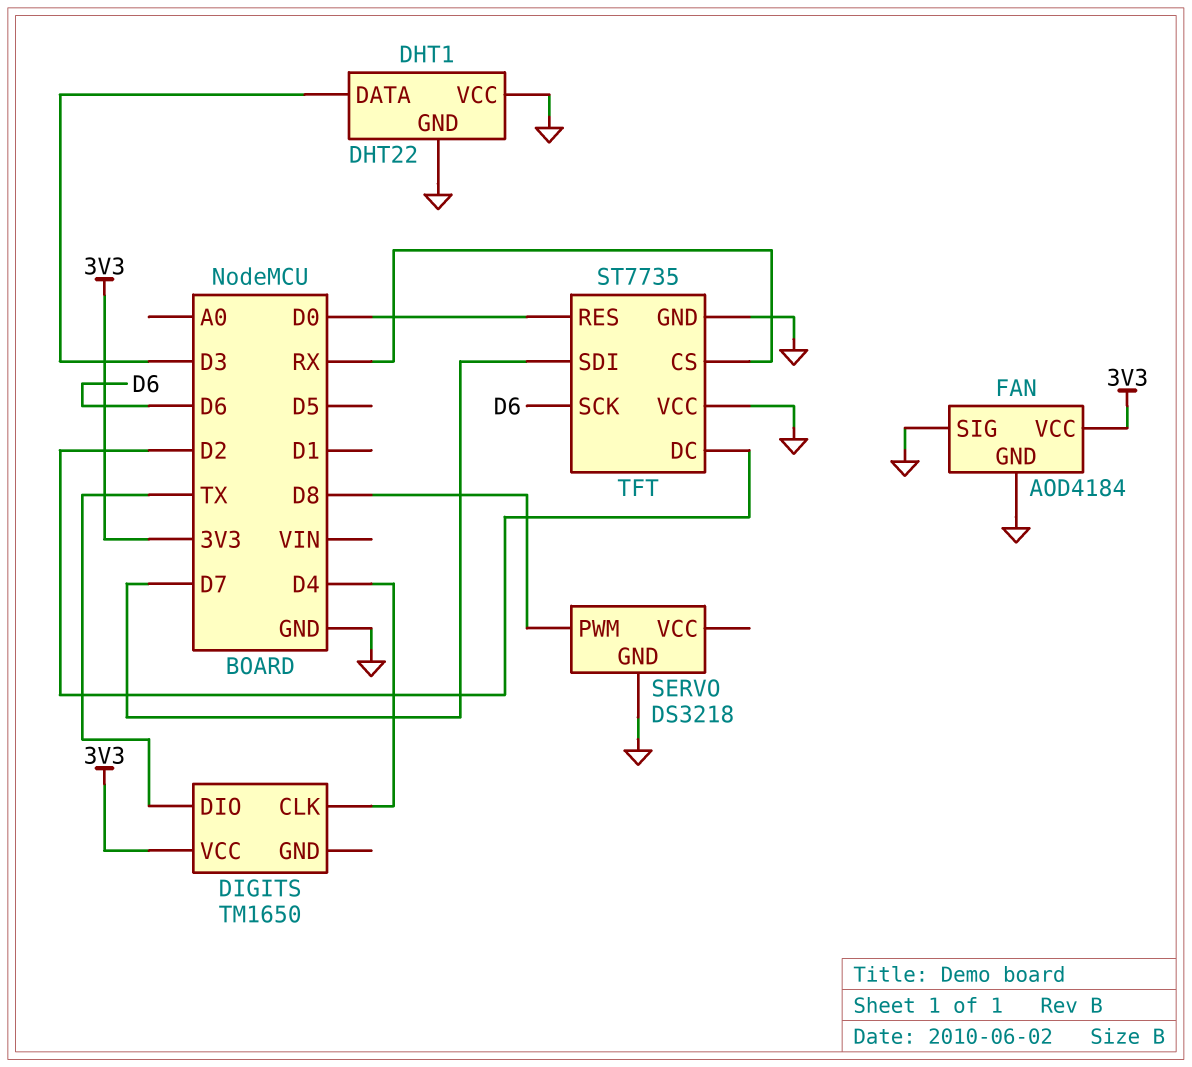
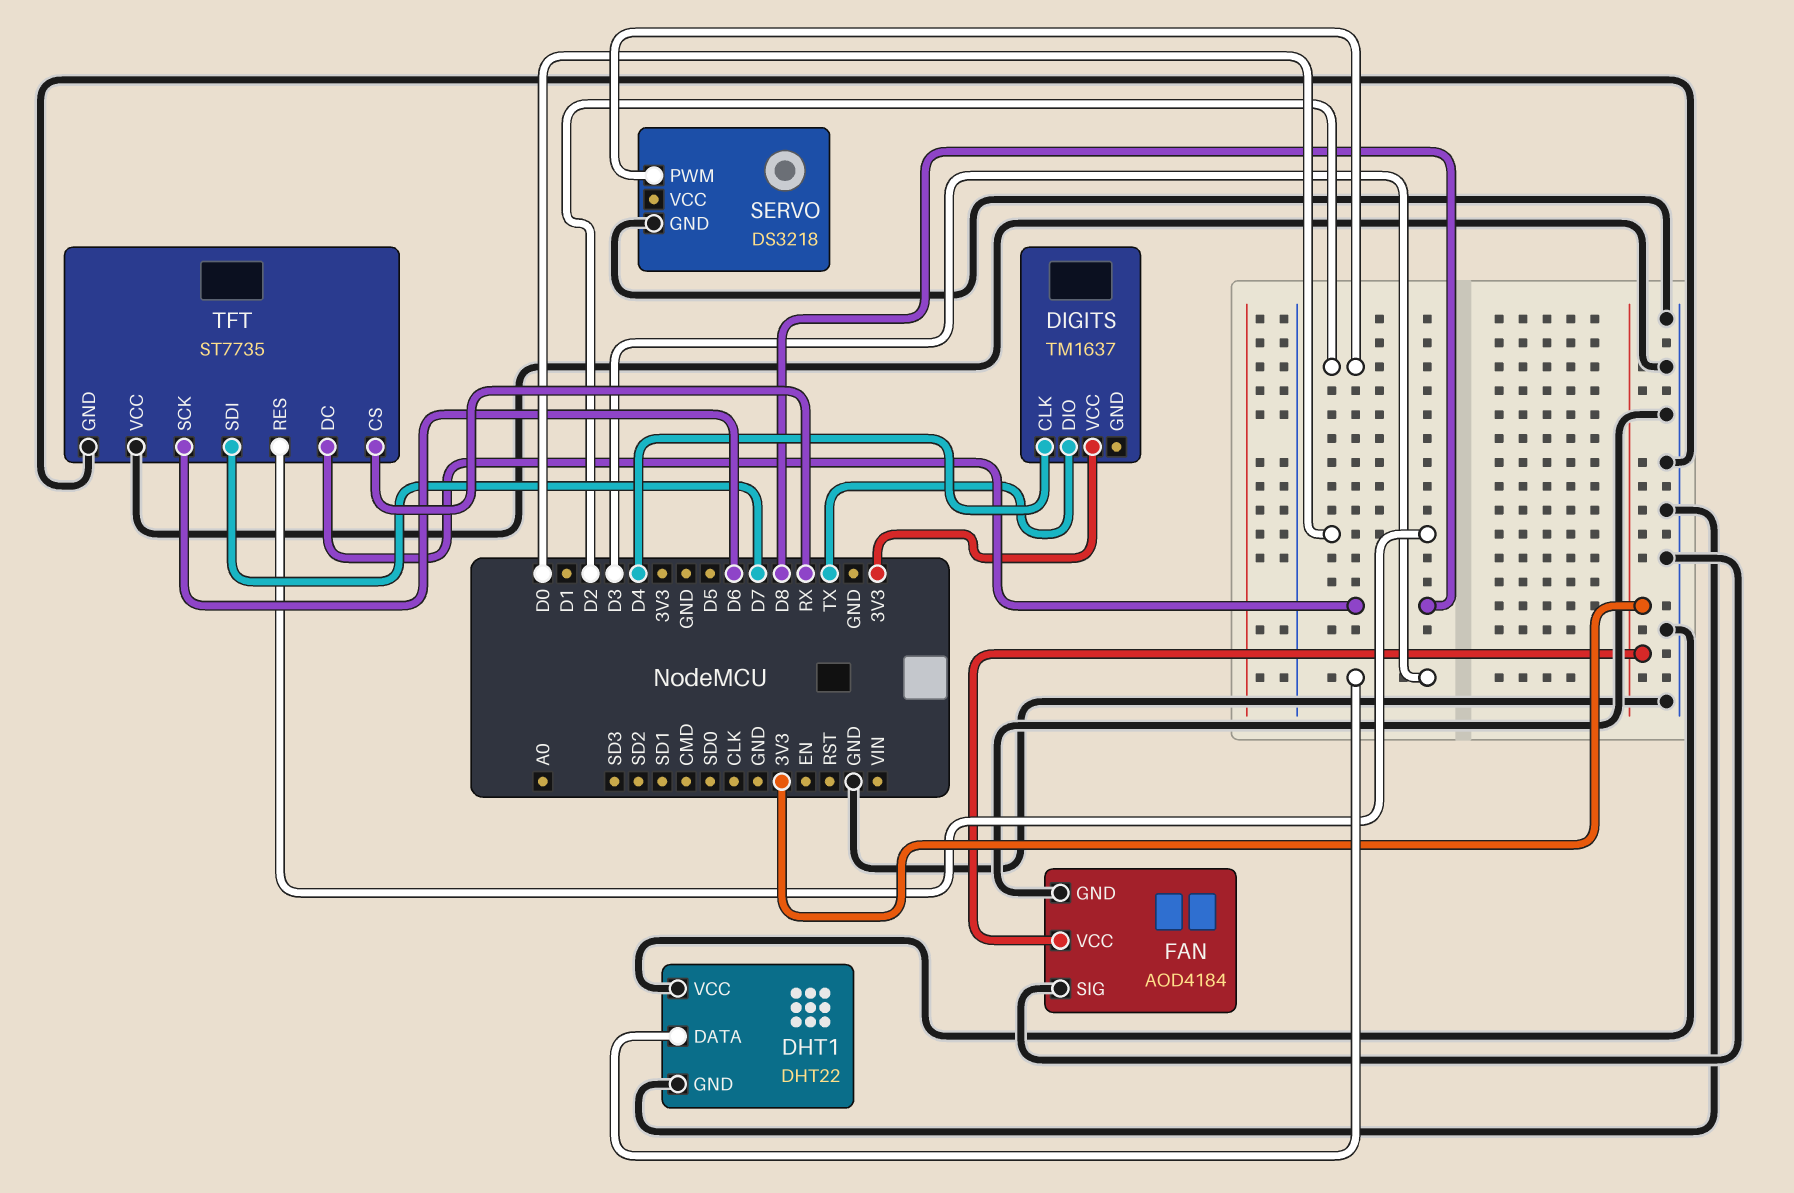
DIGITS: TM1650 -> TM1637
SERVO pin PWM: D8 -> D2
TFT pin DC: D2 -> D8

